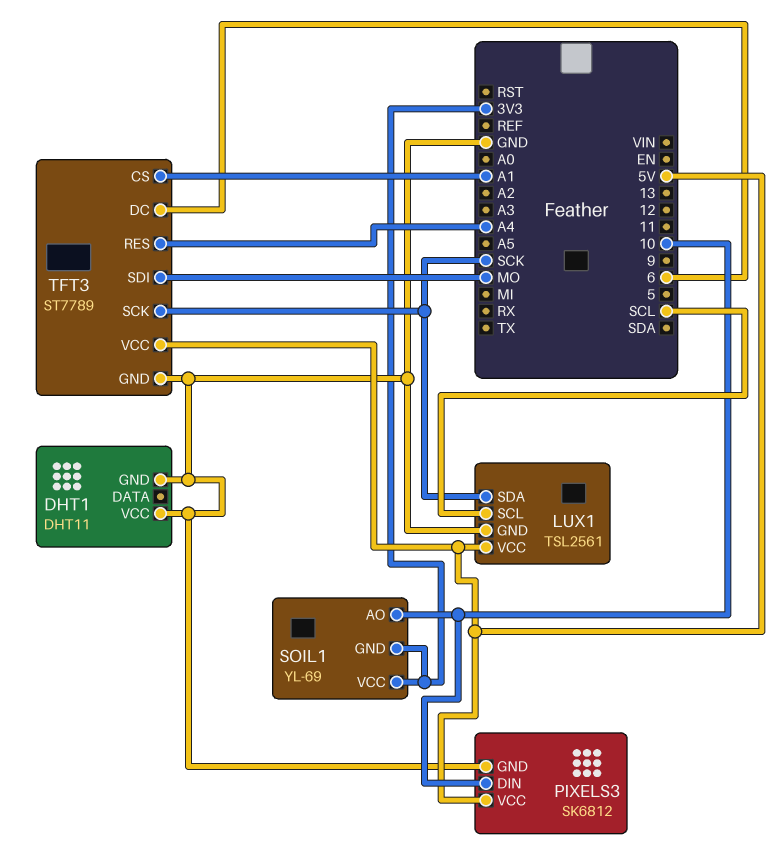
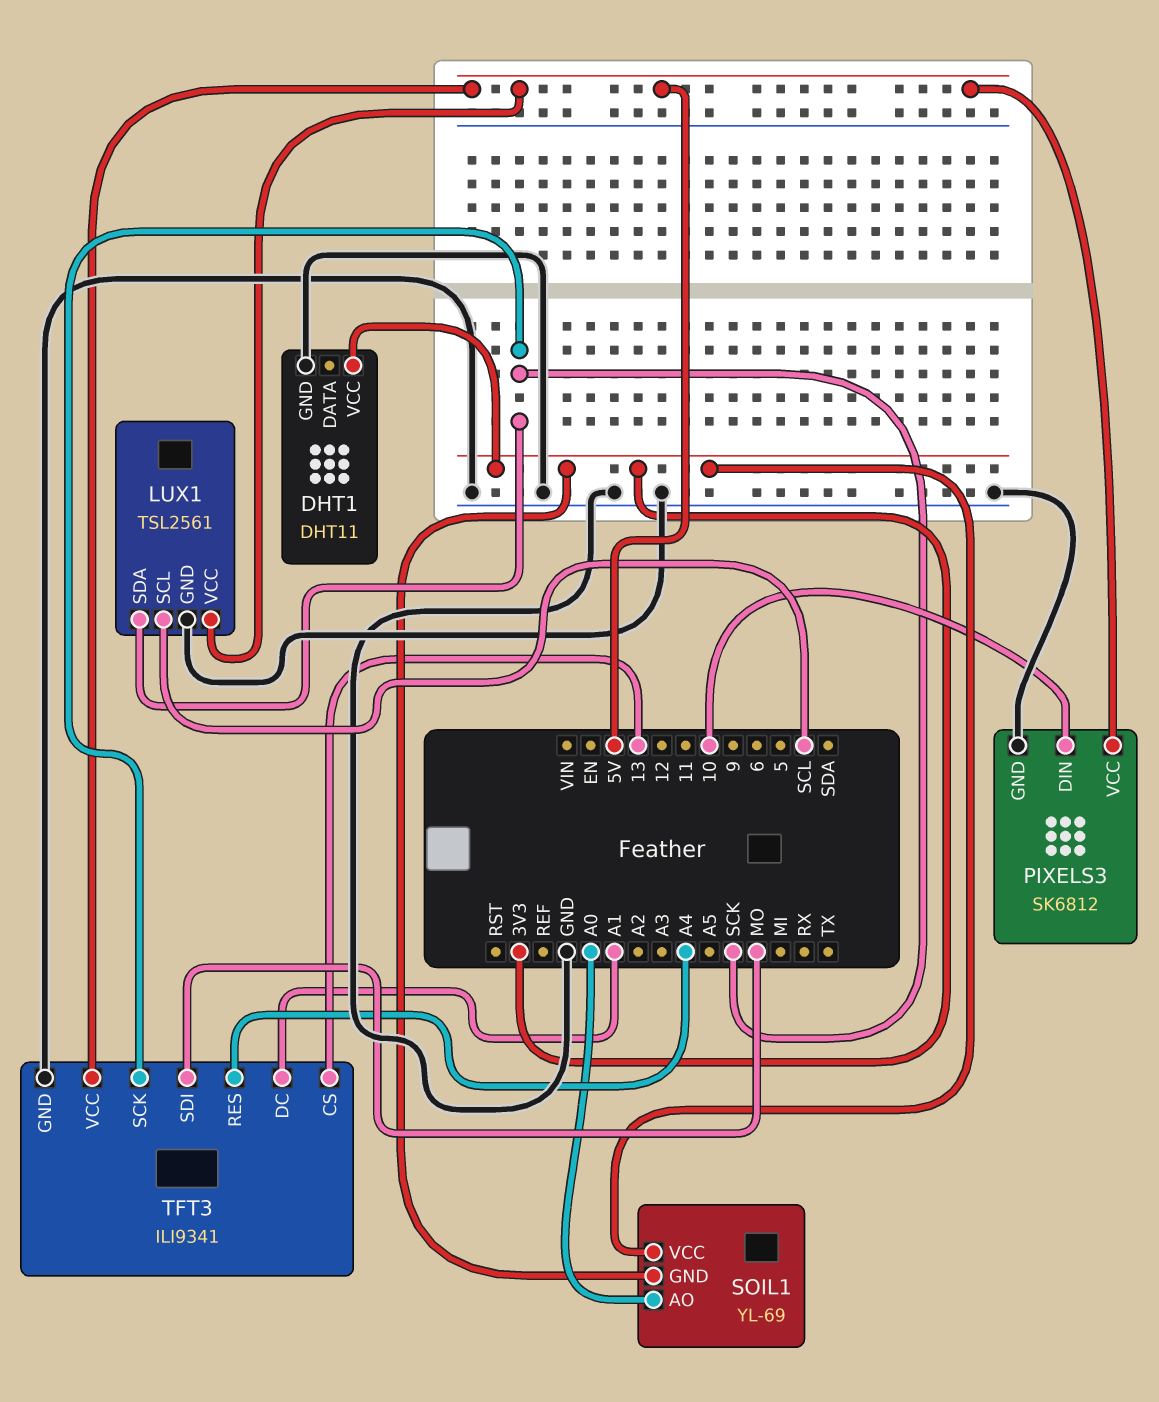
DHT1 pin VCC: GND -> 3V3
SOIL1 pin AO: 10 -> A0
TFT3: ST7789 -> ILI9341
TFT3 pin CS: A1 -> 13
TFT3 pin DC: 6 -> A1

